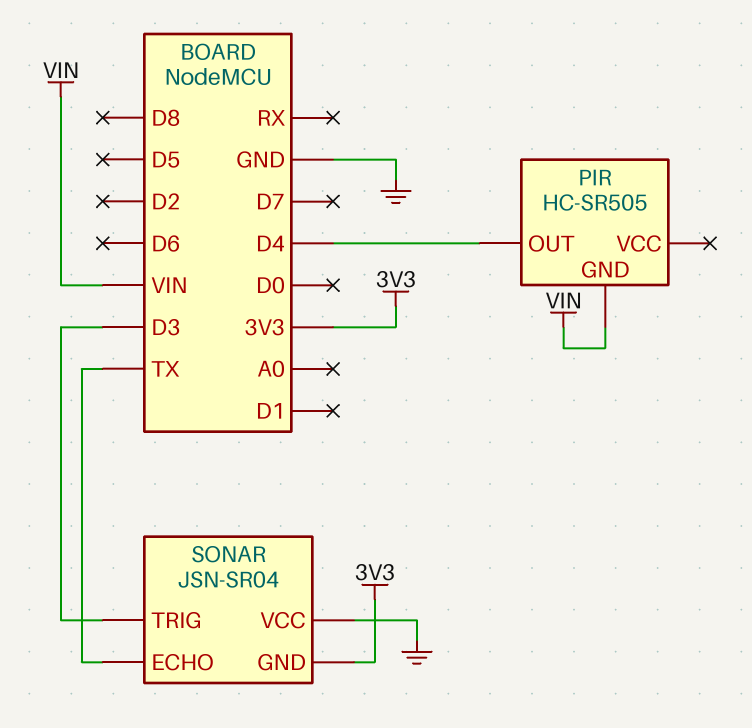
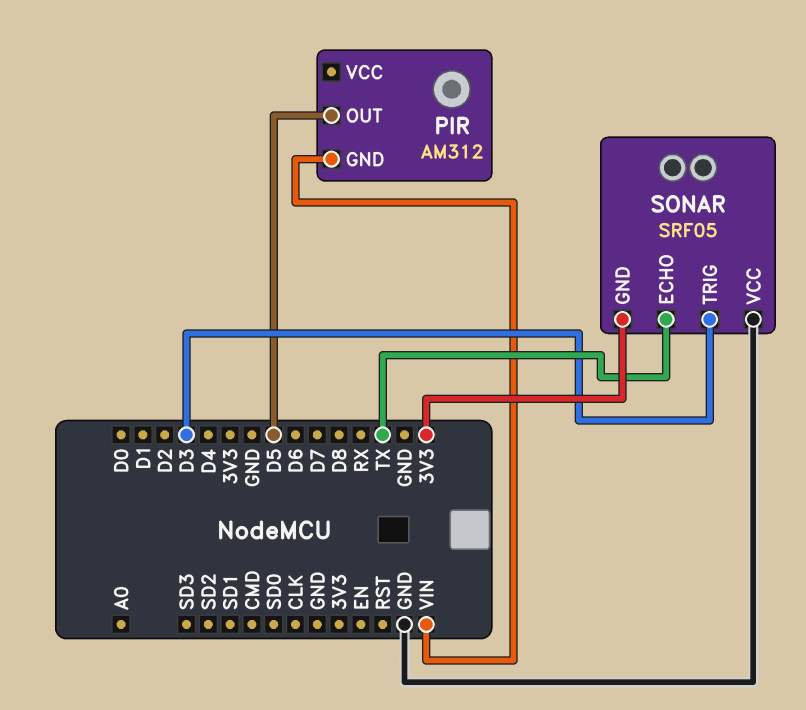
PIR: HC-SR505 -> AM312
PIR pin OUT: D4 -> D5
SONAR: JSN-SR04 -> SRF05

